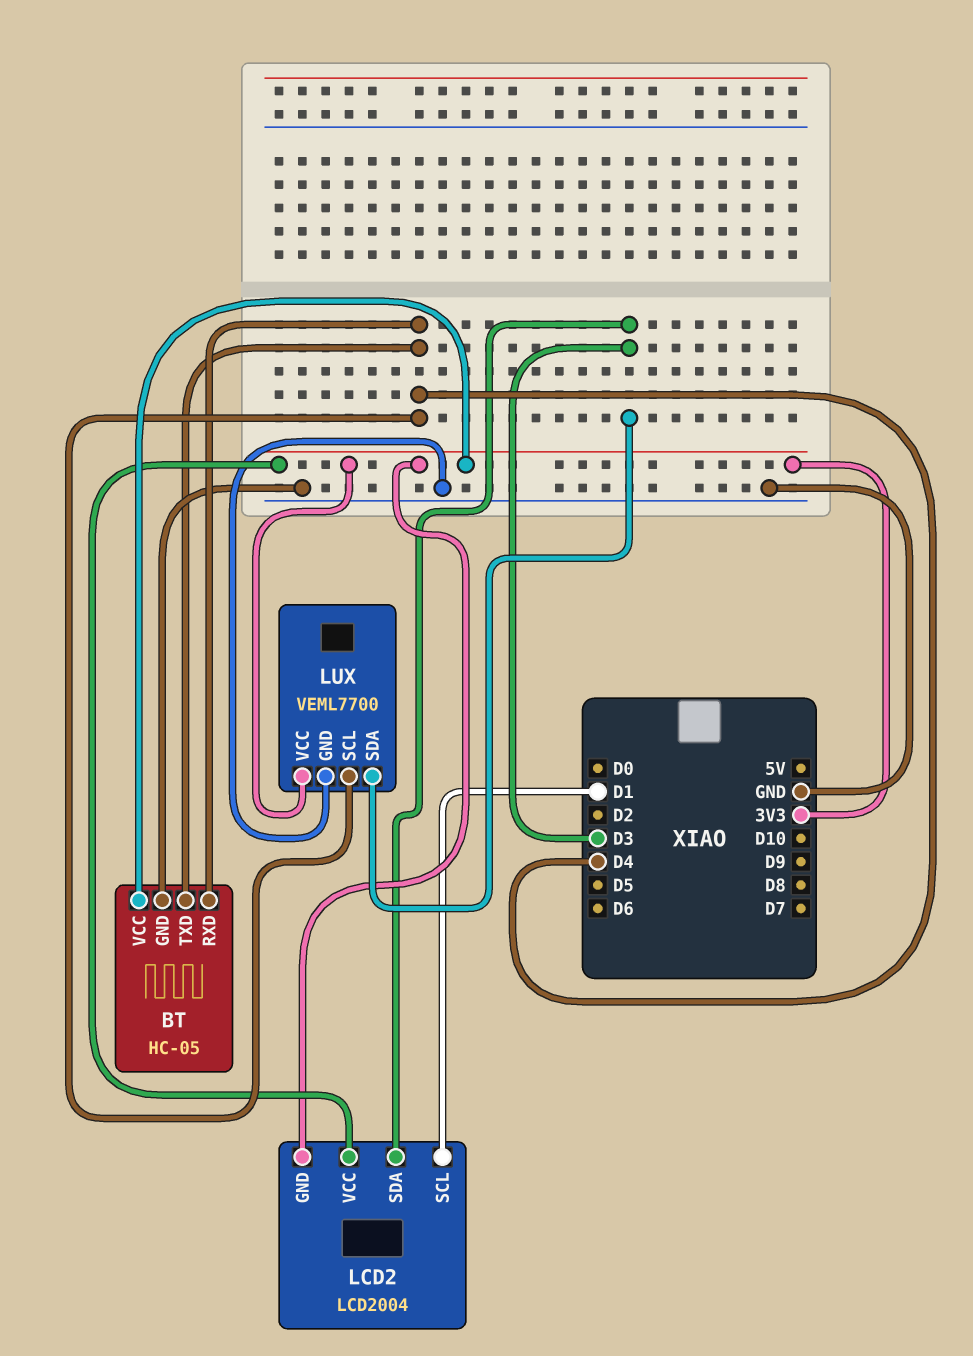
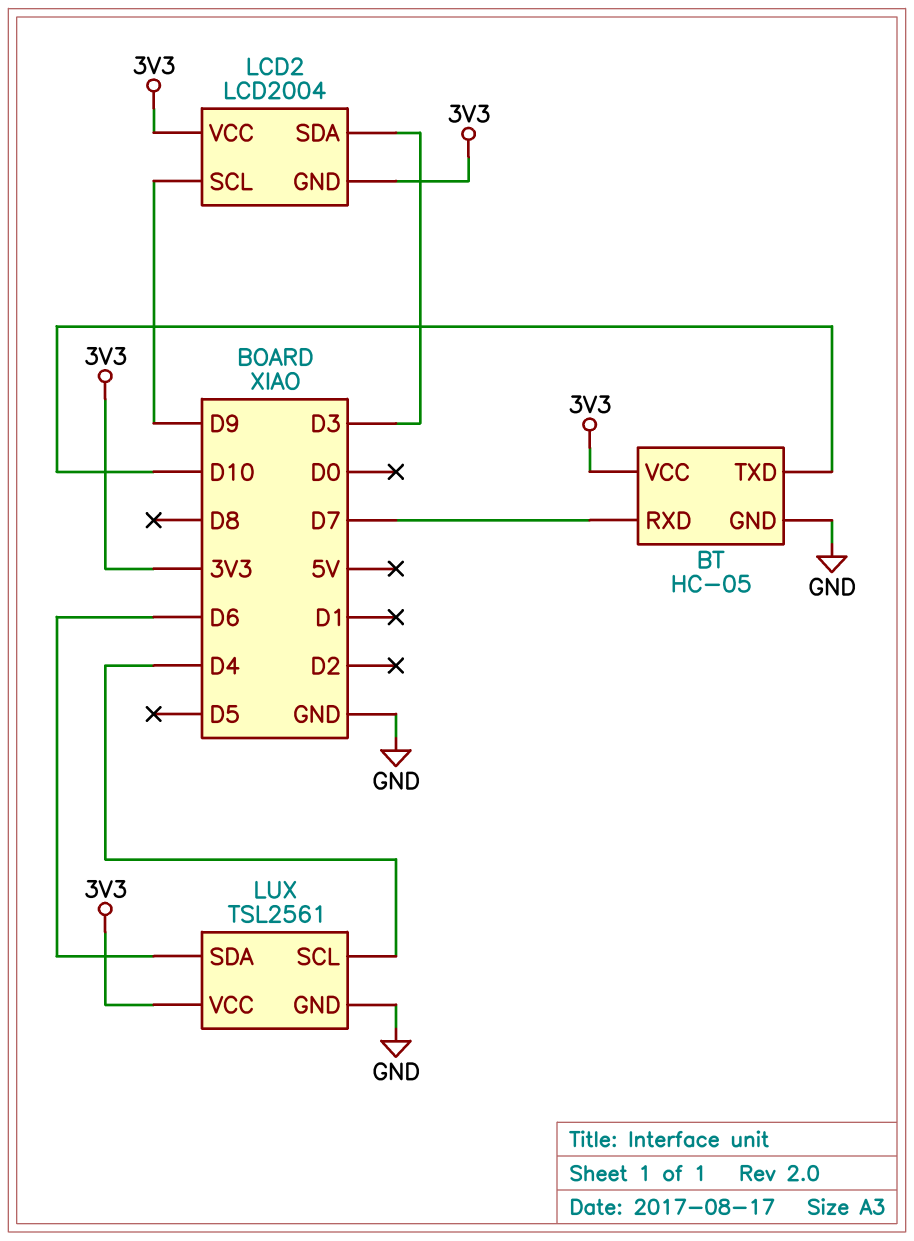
BT pin RXD: D4 -> D7
BT pin TXD: D4 -> D10
LCD2 pin SCL: D1 -> D9
LUX: VEML7700 -> TSL2561
LUX pin SDA: D3 -> D6

